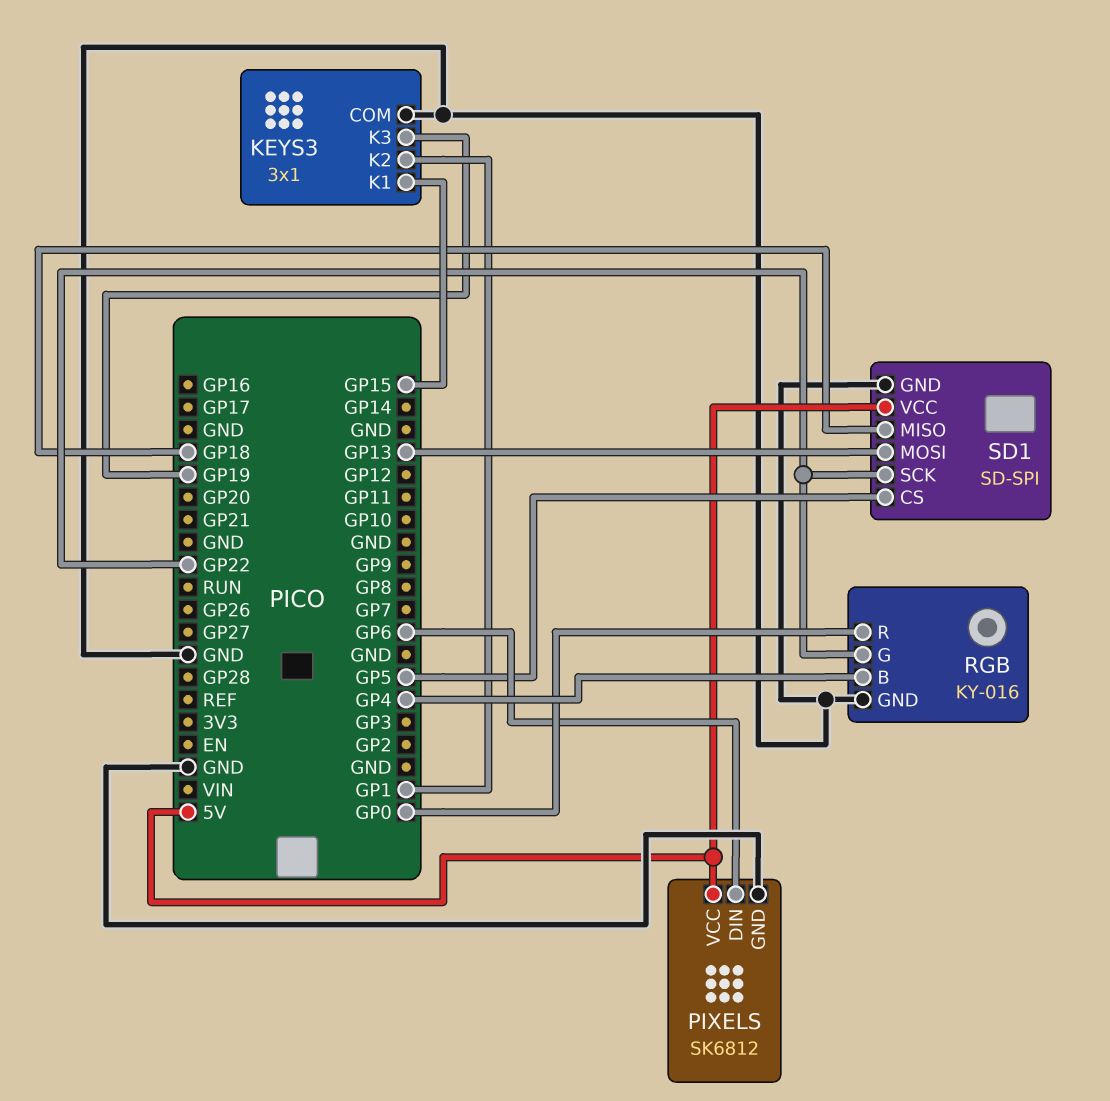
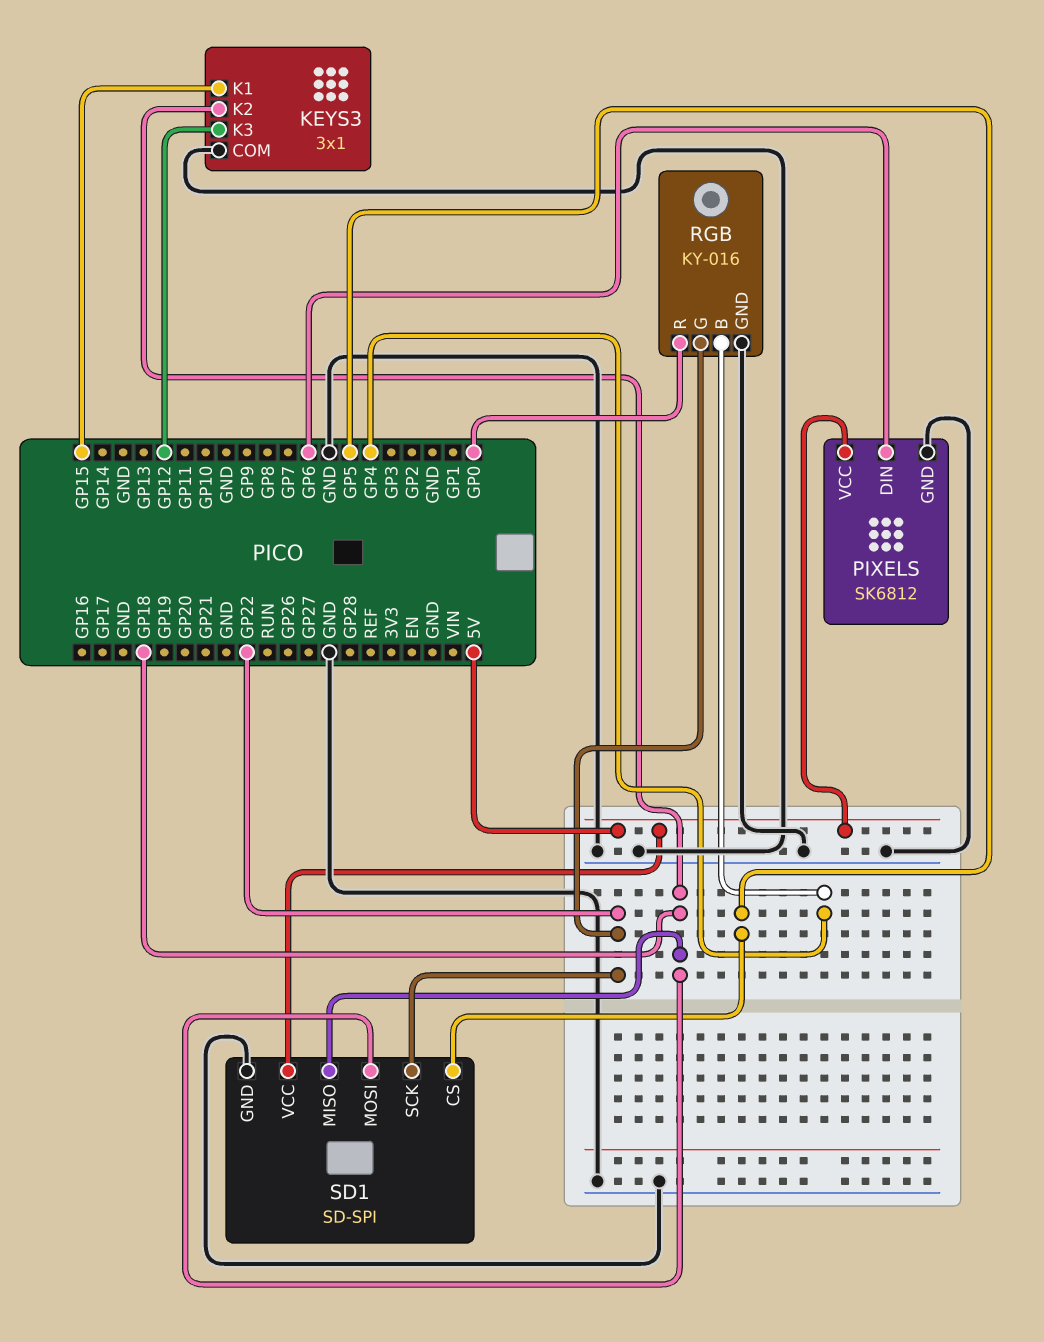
KEYS3 pin K2: GP1 -> GP18
KEYS3 pin K3: GP19 -> GP12
SD1 pin MOSI: GP13 -> GP18

